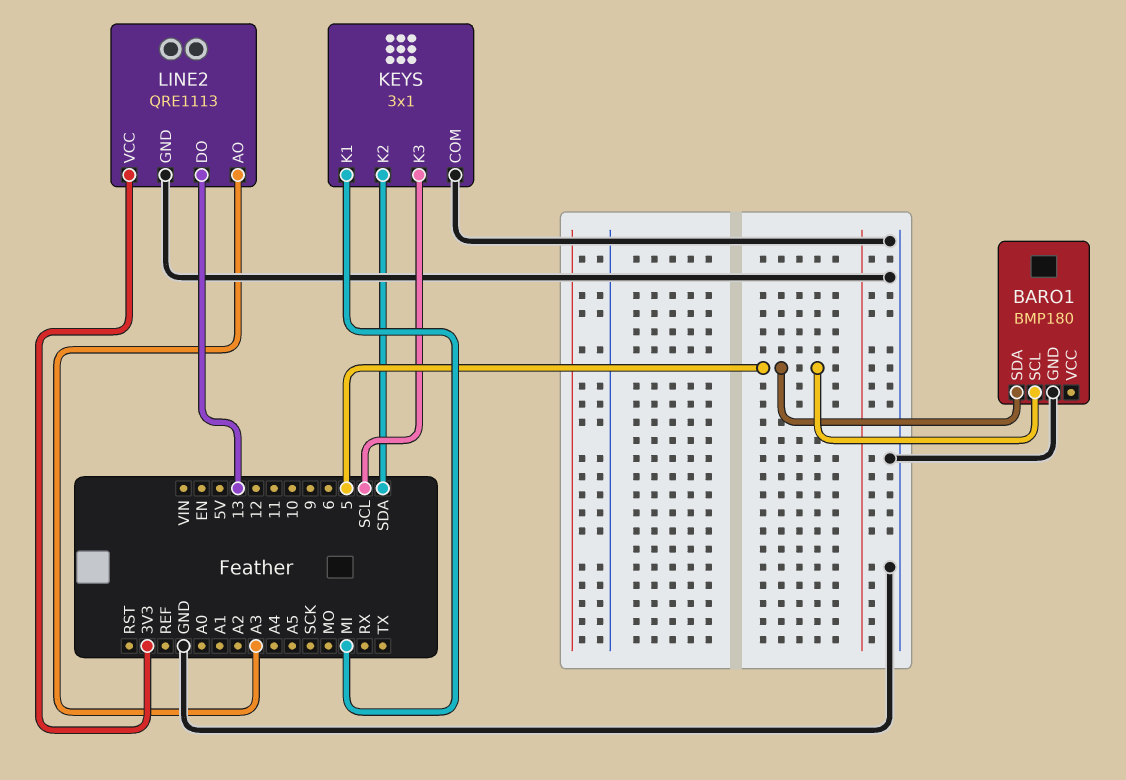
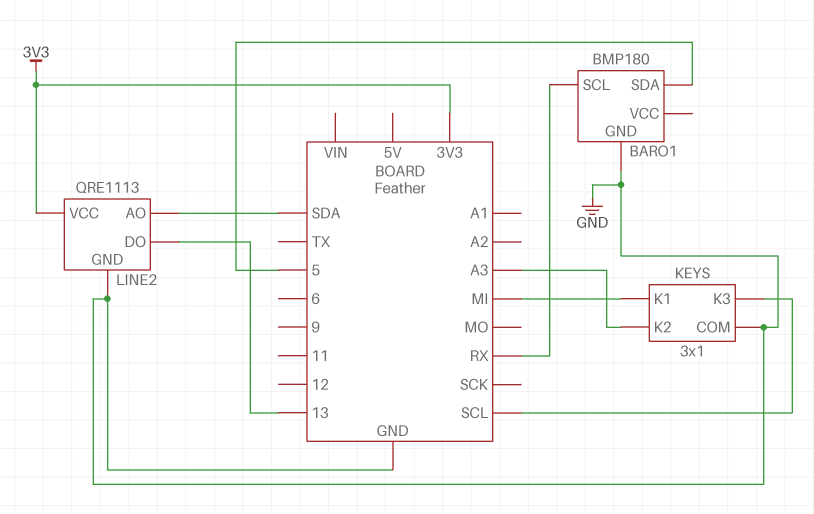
BARO1 pin SCL: 5 -> RX
KEYS pin K2: SDA -> A3
LINE2 pin AO: A3 -> SDA

